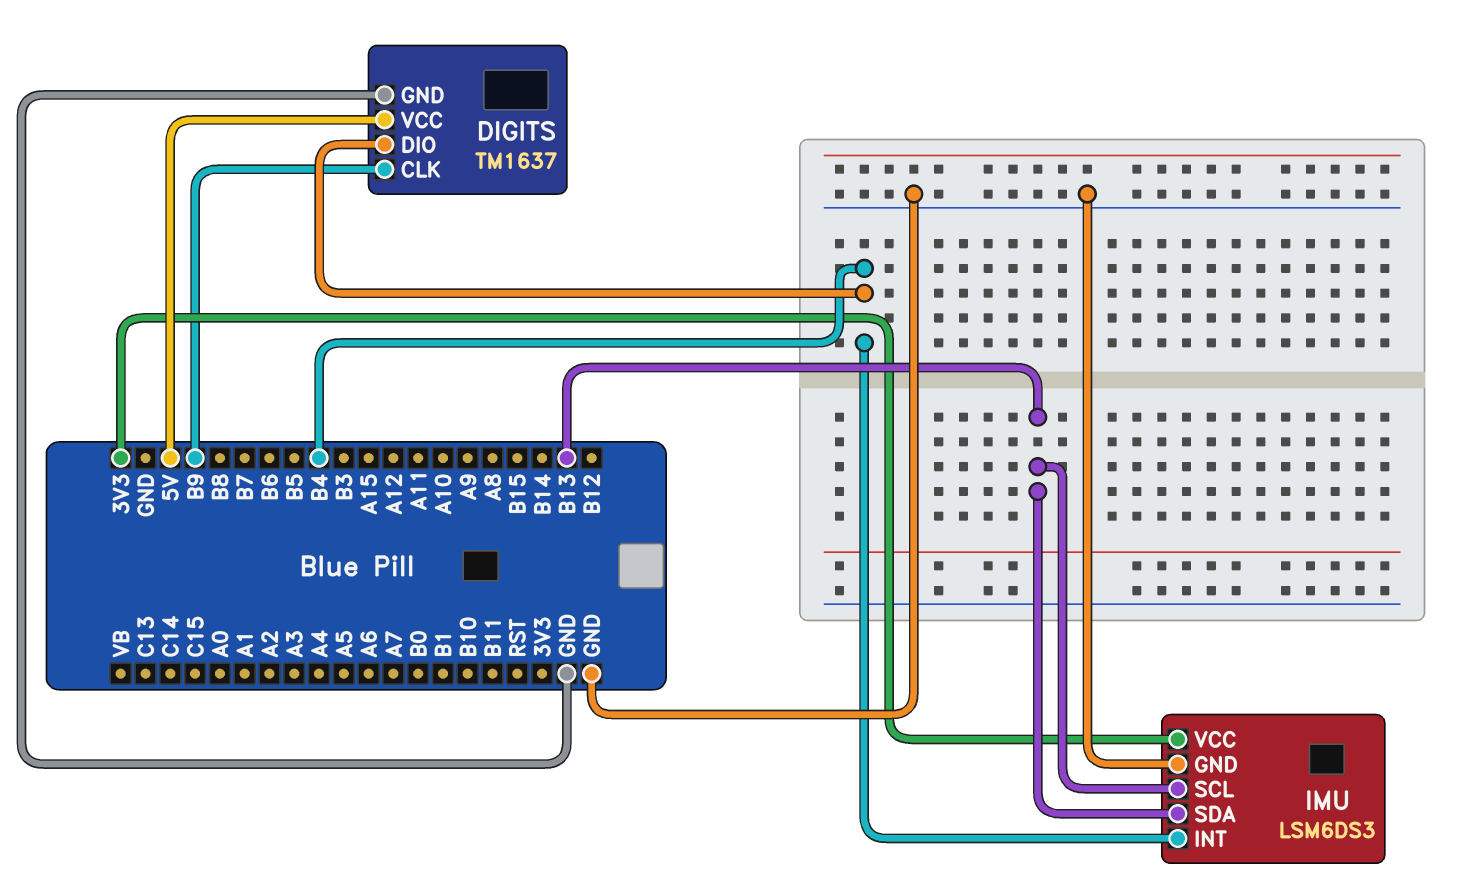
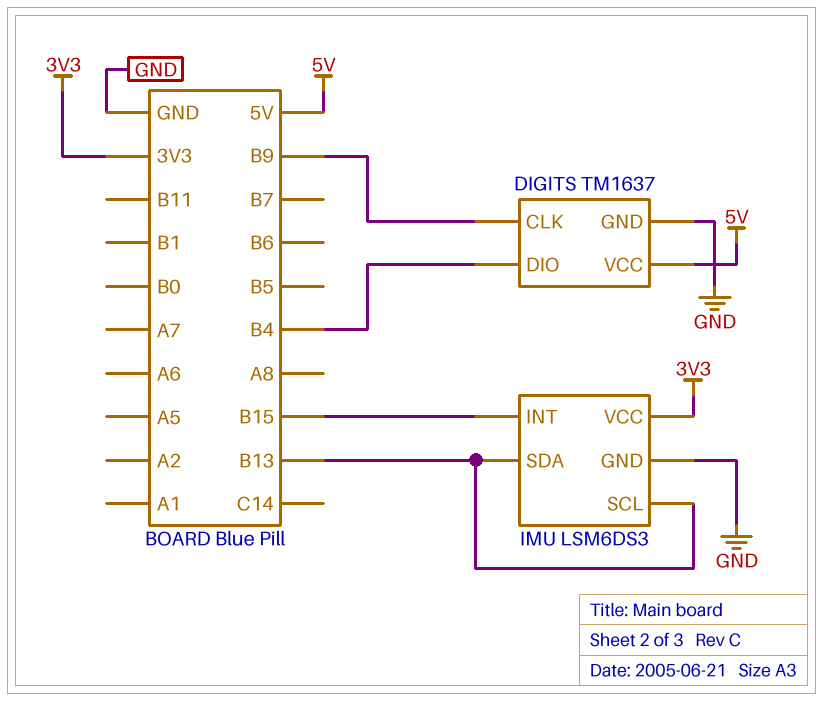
IMU pin INT: B4 -> B15

